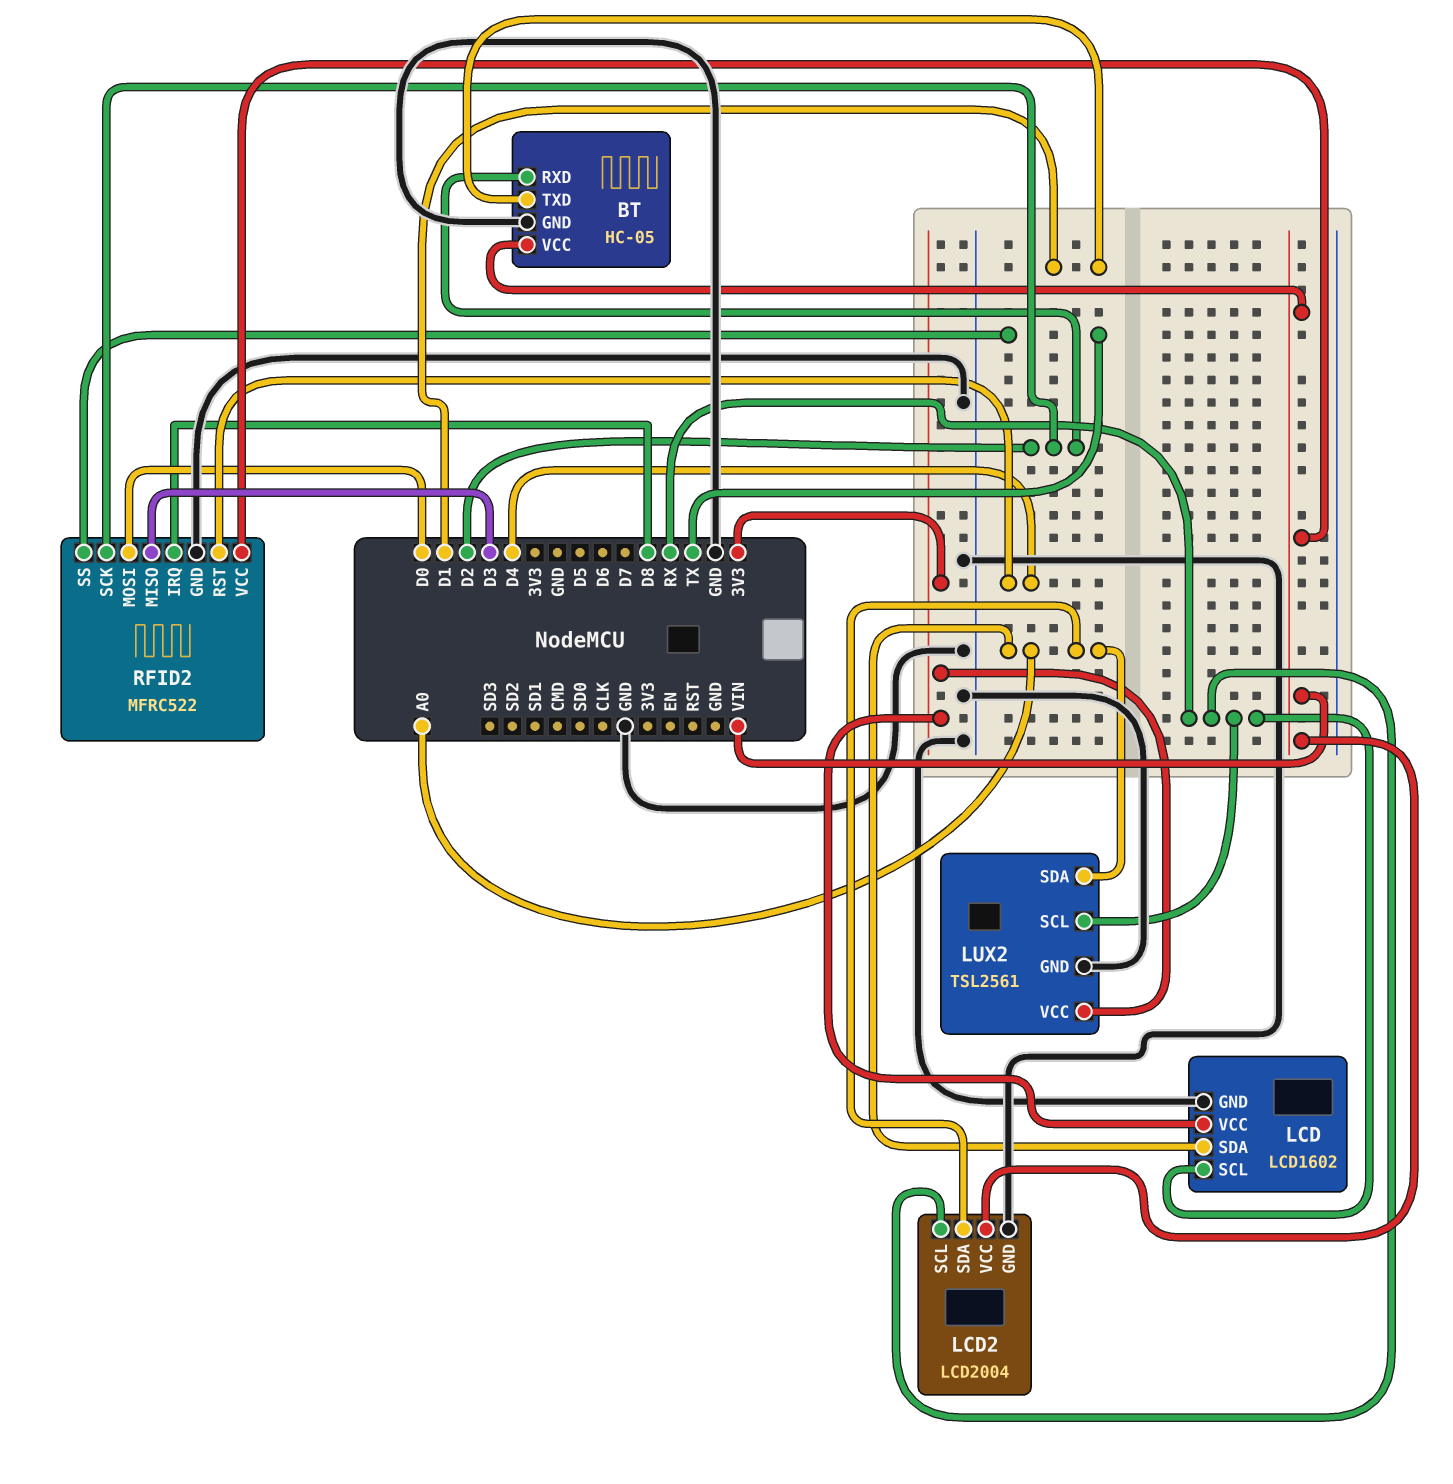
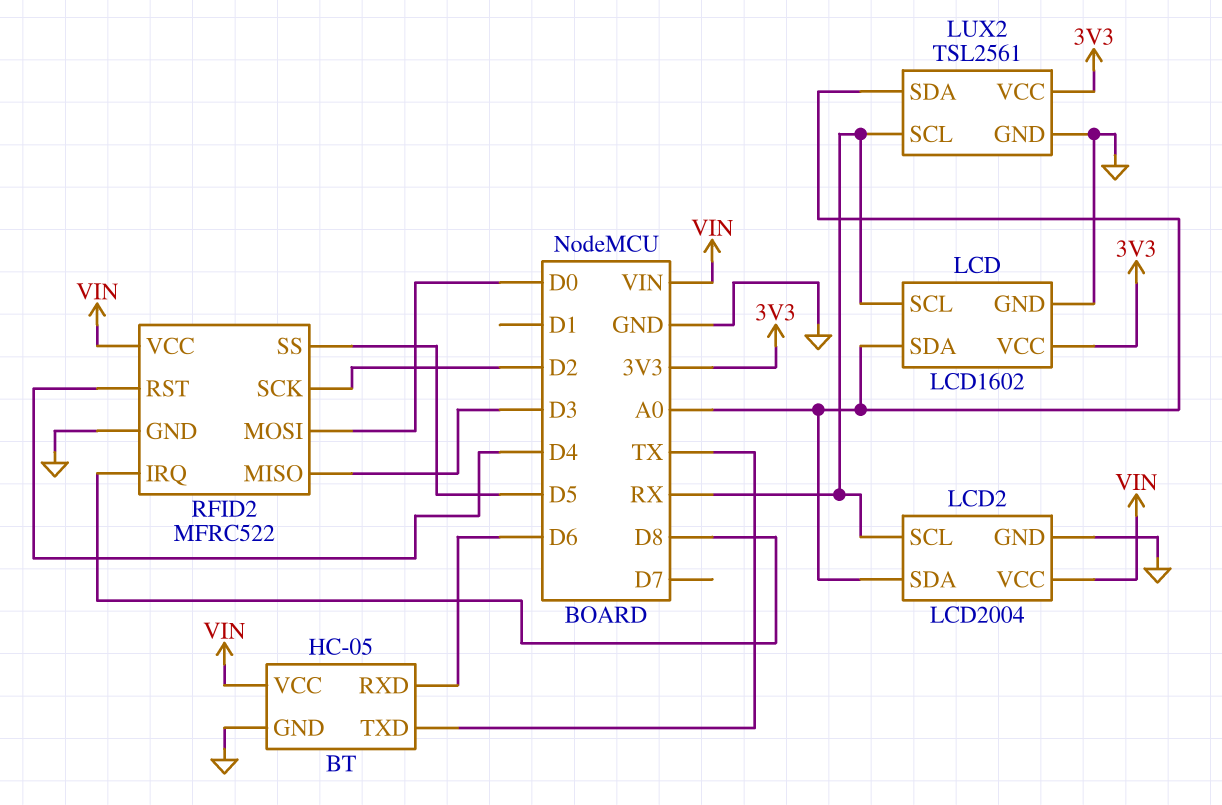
BT pin RXD: D2 -> D6
BT pin TXD: D1 -> TX
RFID2 pin SS: TX -> D5

